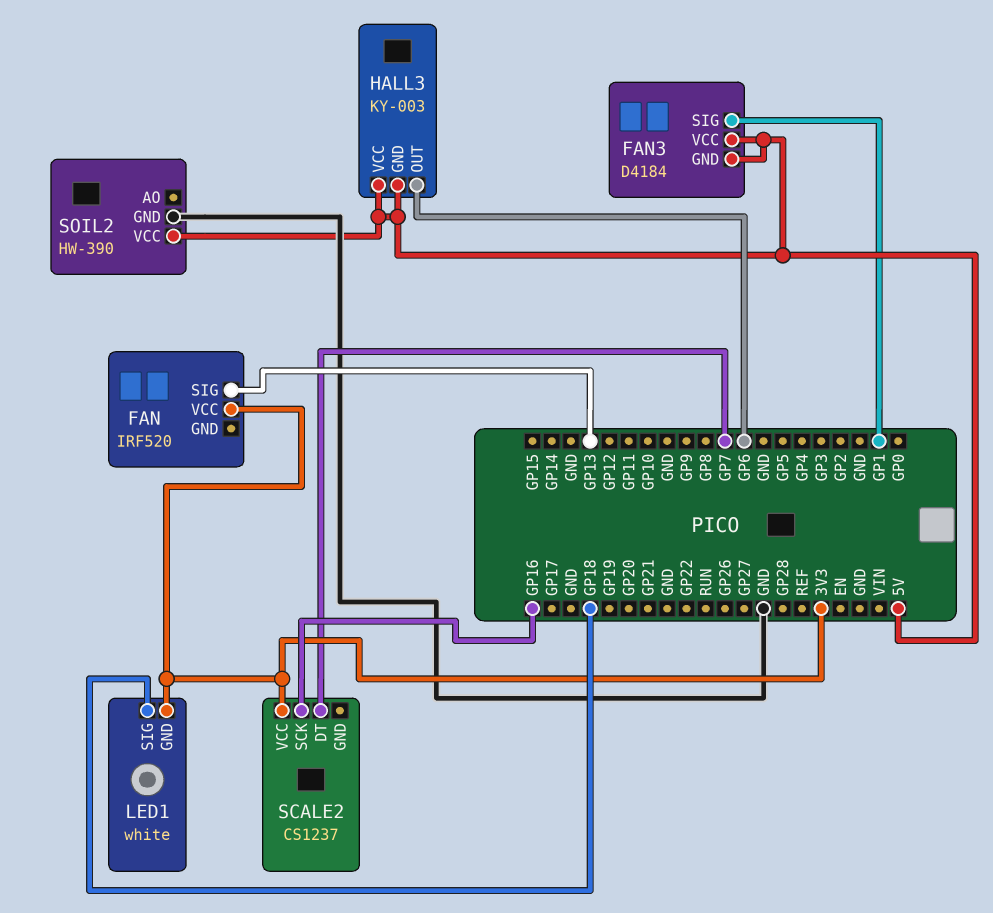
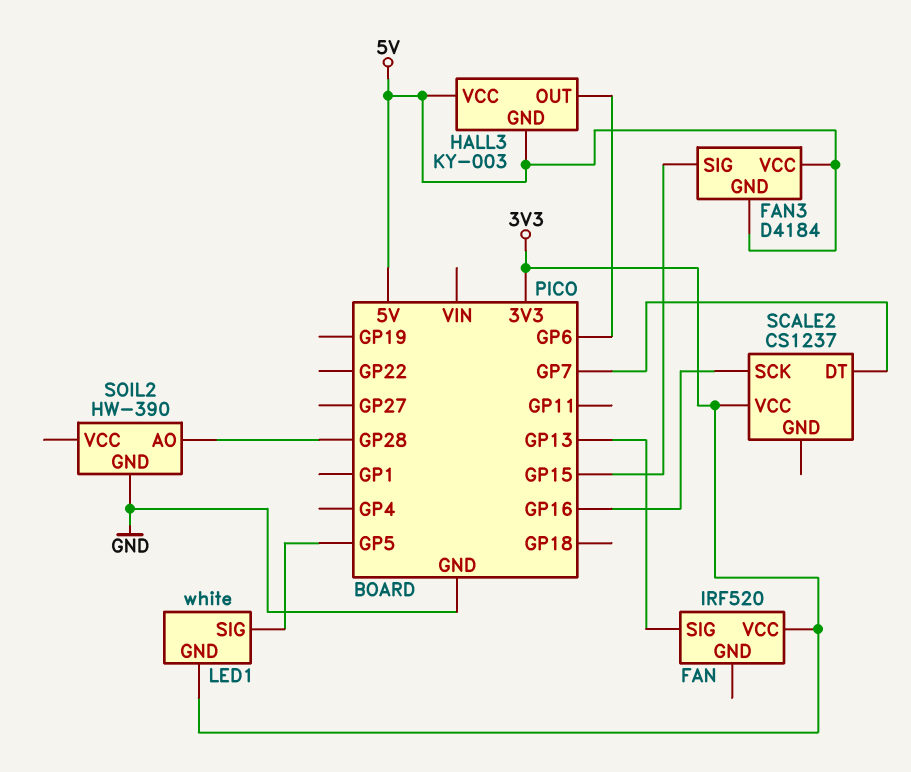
FAN3 pin SIG: GP1 -> GP15
LED1 pin SIG: GP18 -> GP5
SOIL2 pin AO: none -> GP28
SOIL2 pin VCC: 5V -> none

